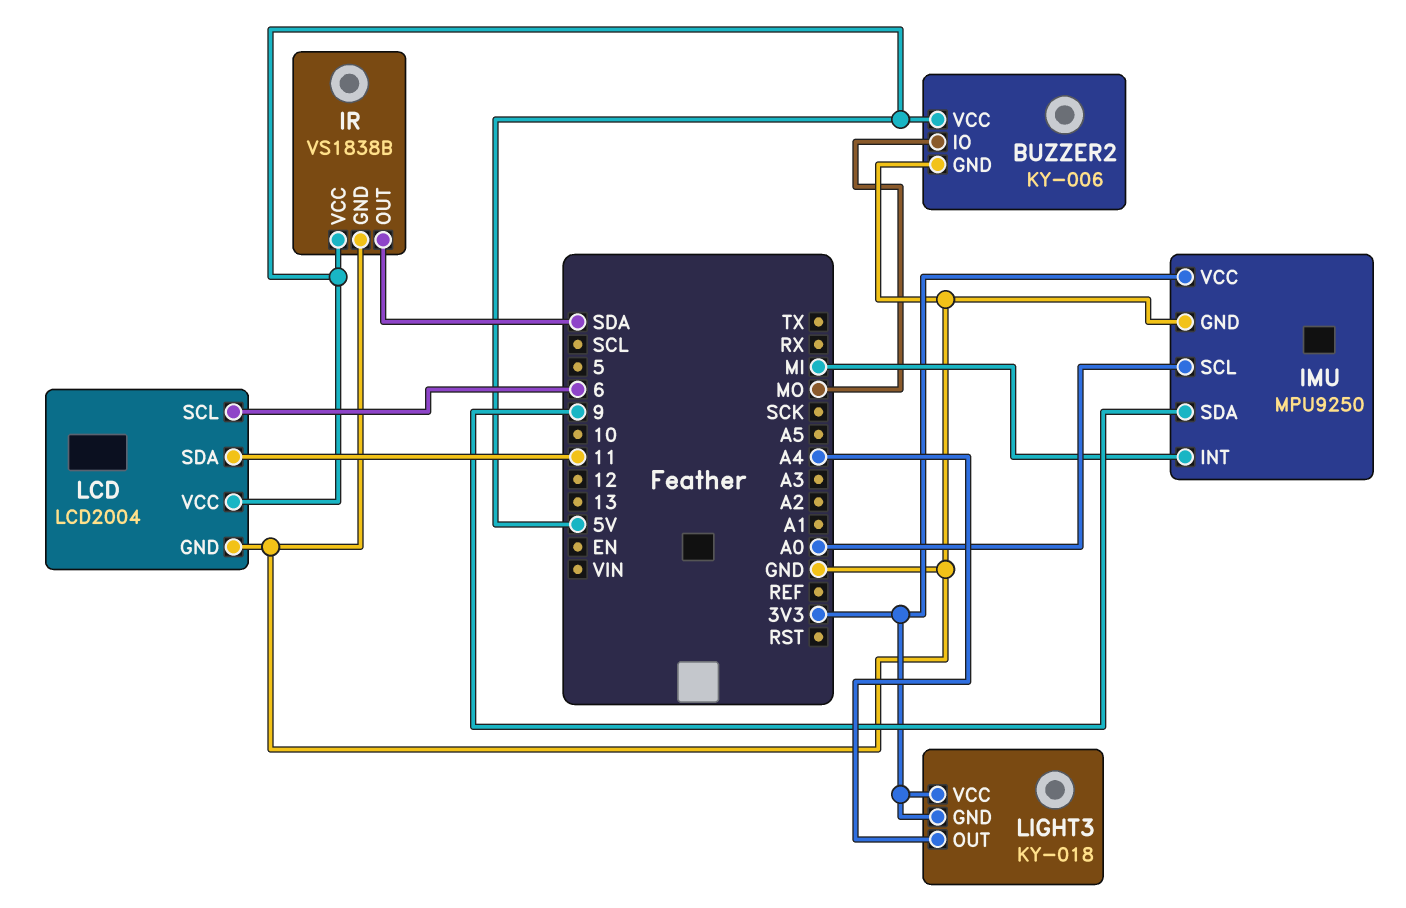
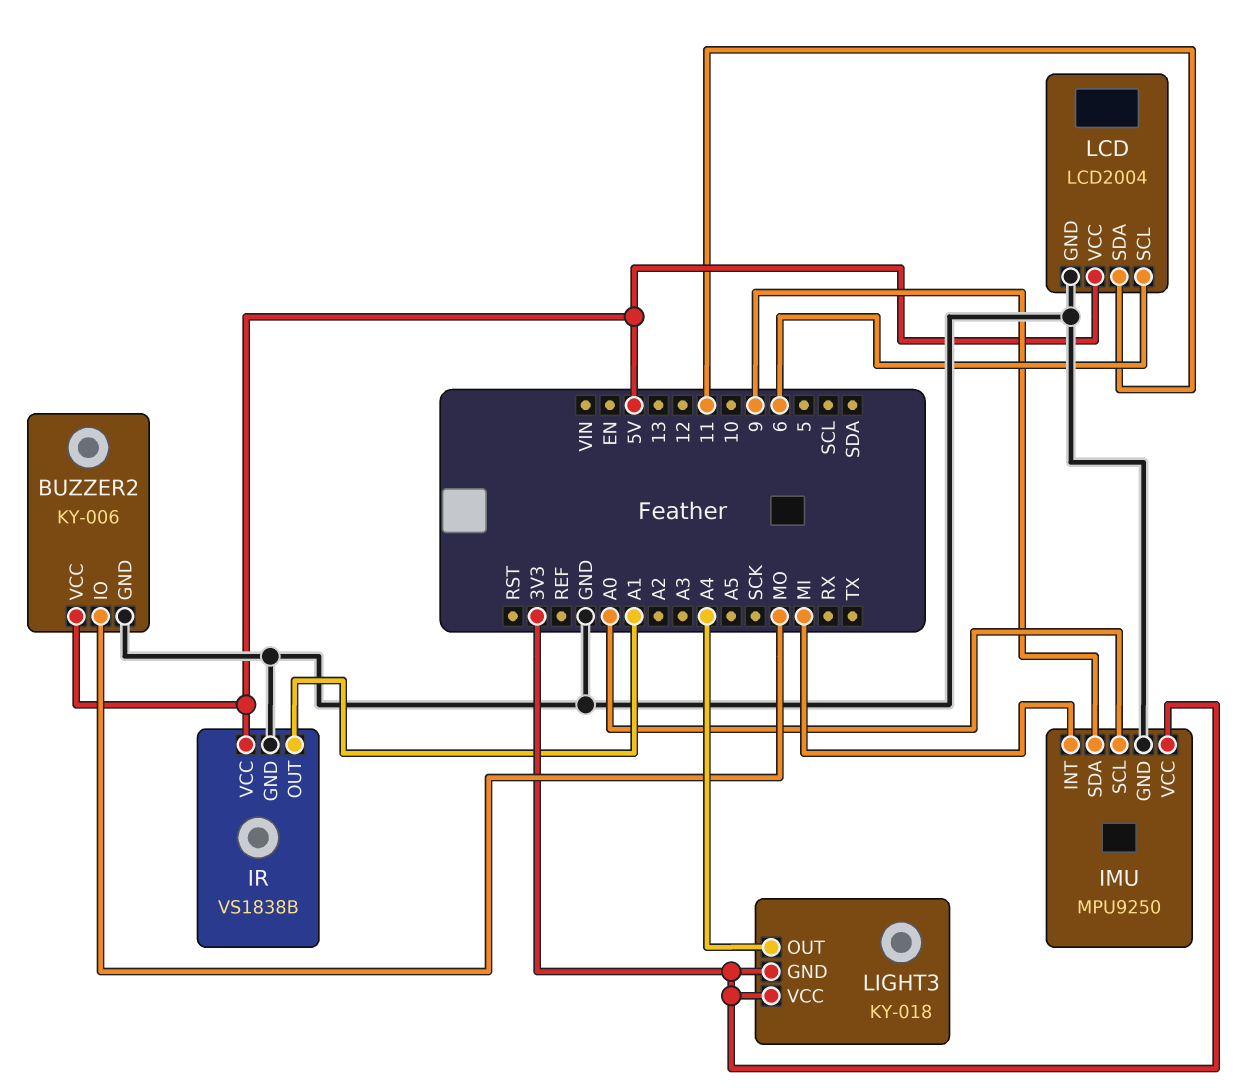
IR pin OUT: SDA -> A1

